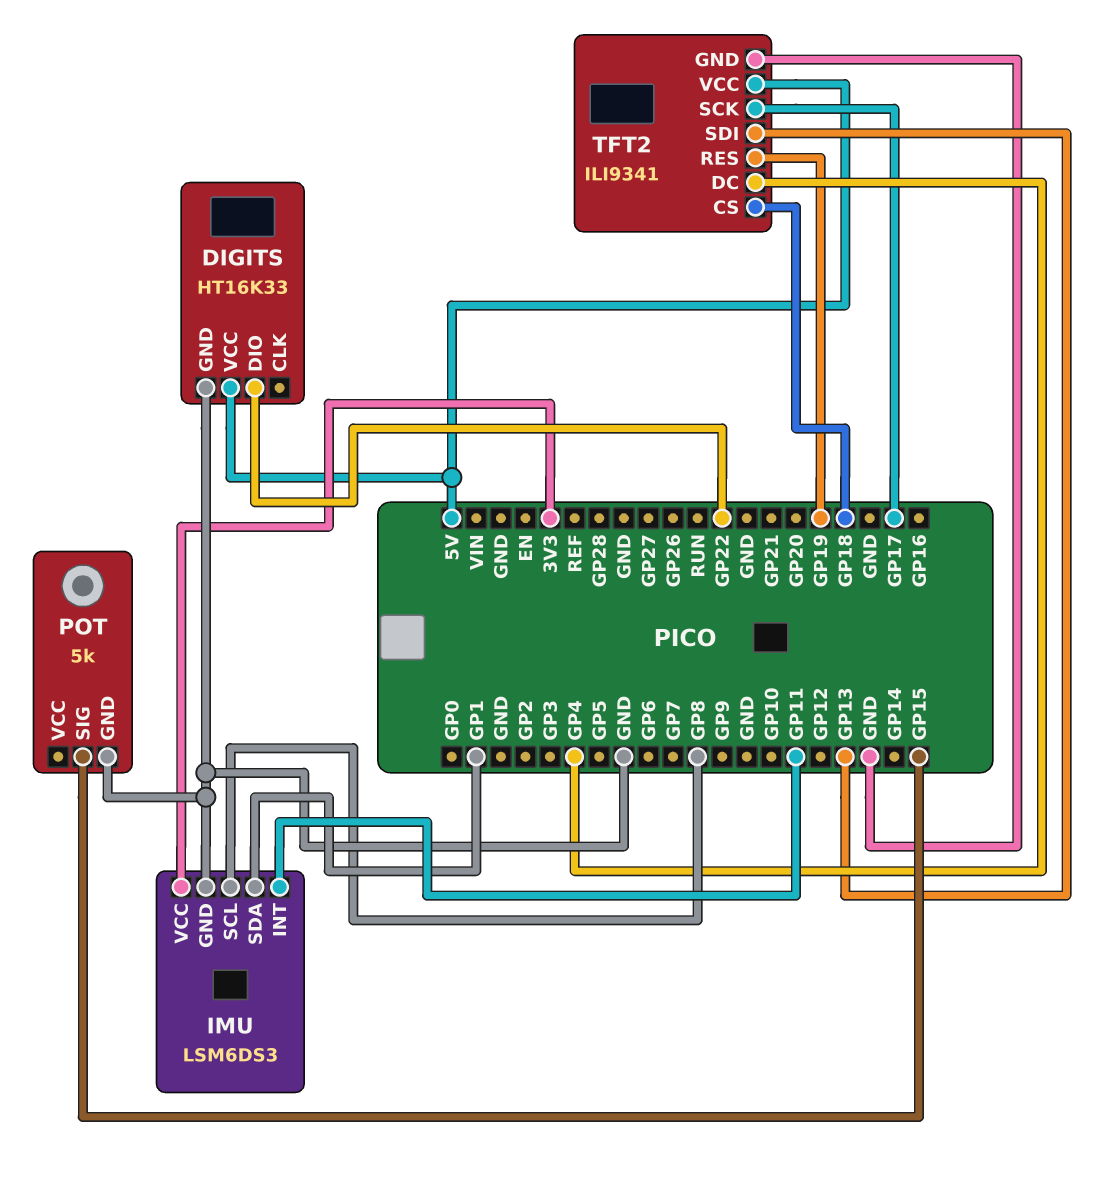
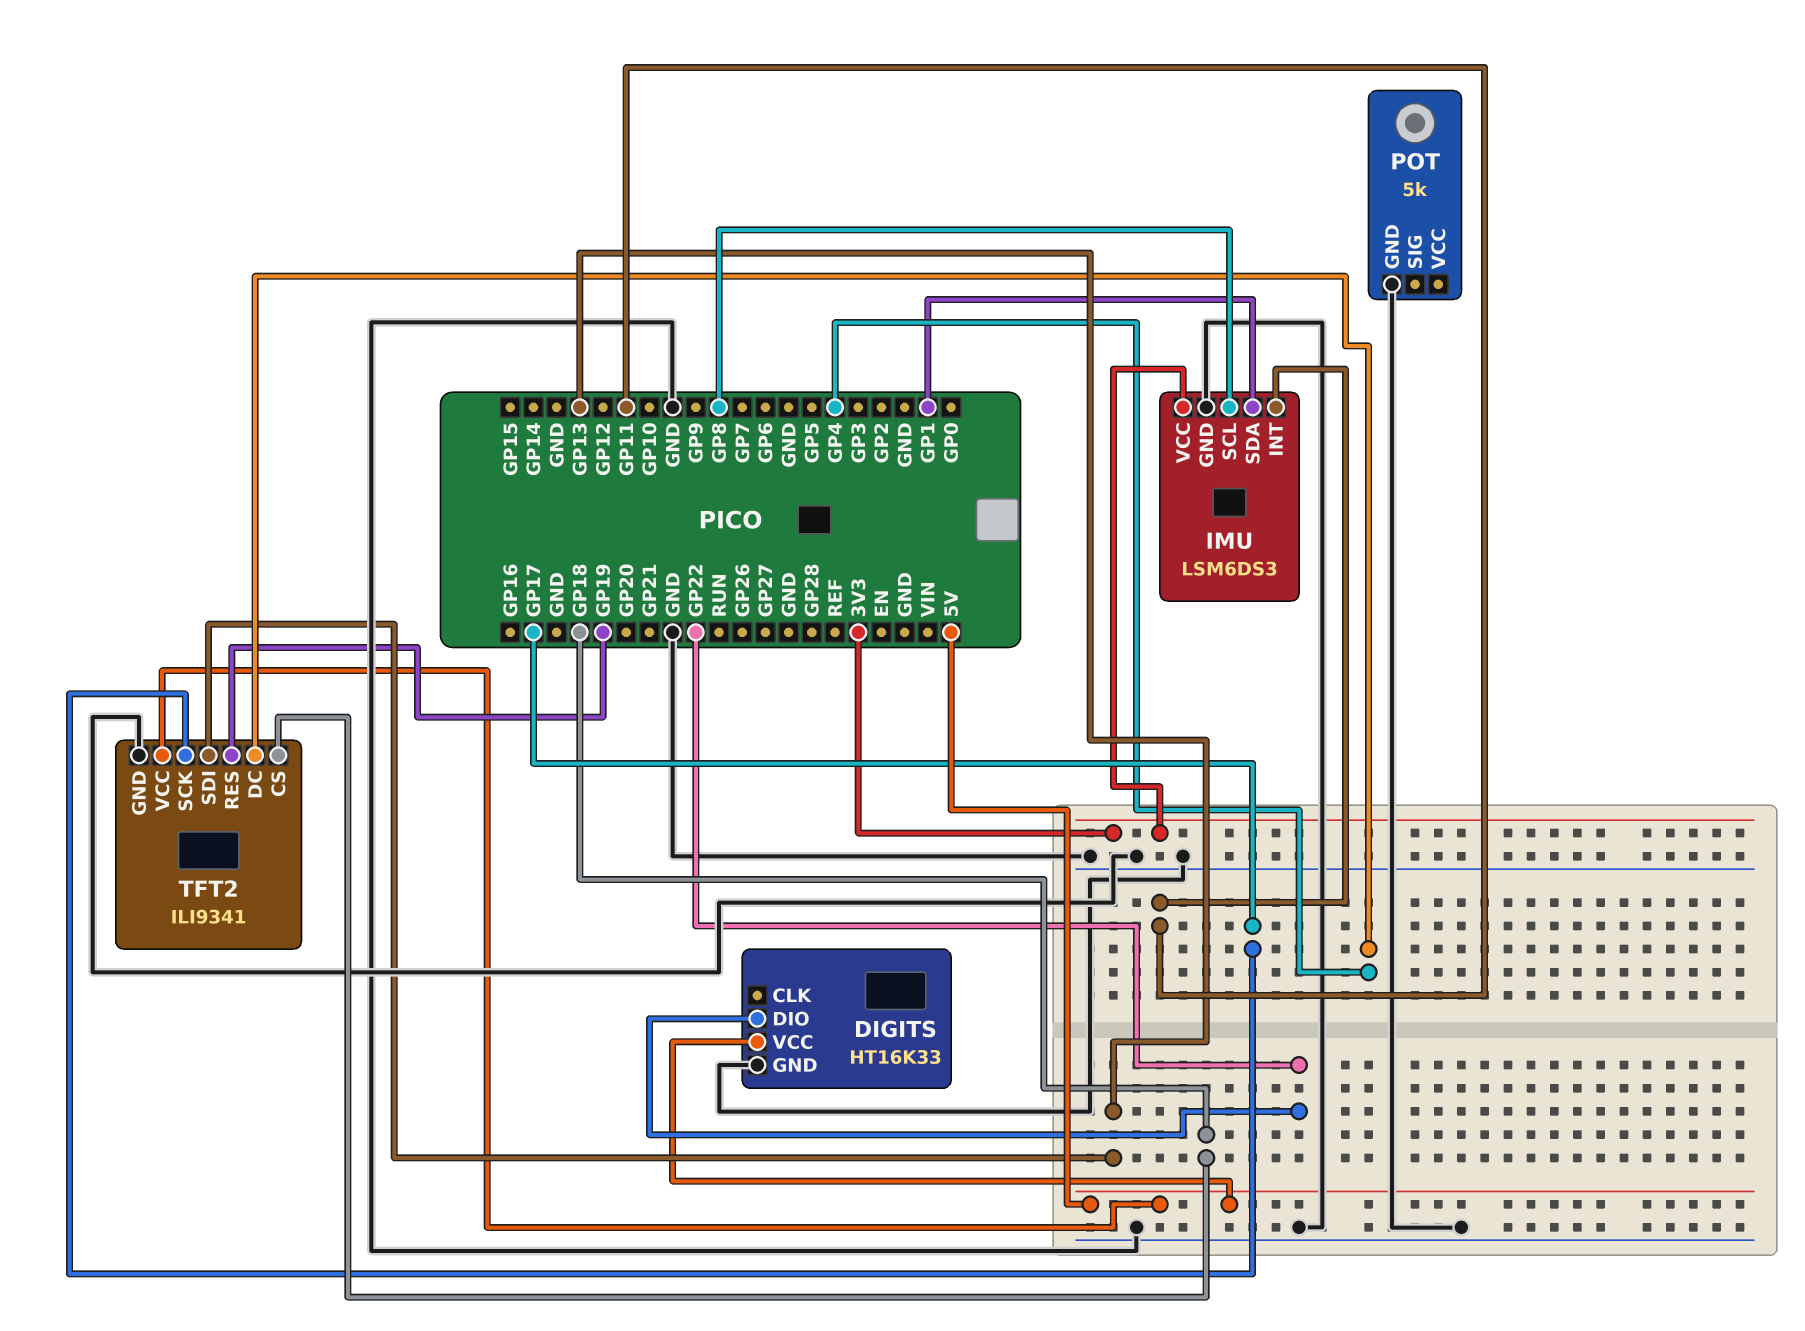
POT pin SIG: GP15 -> none

